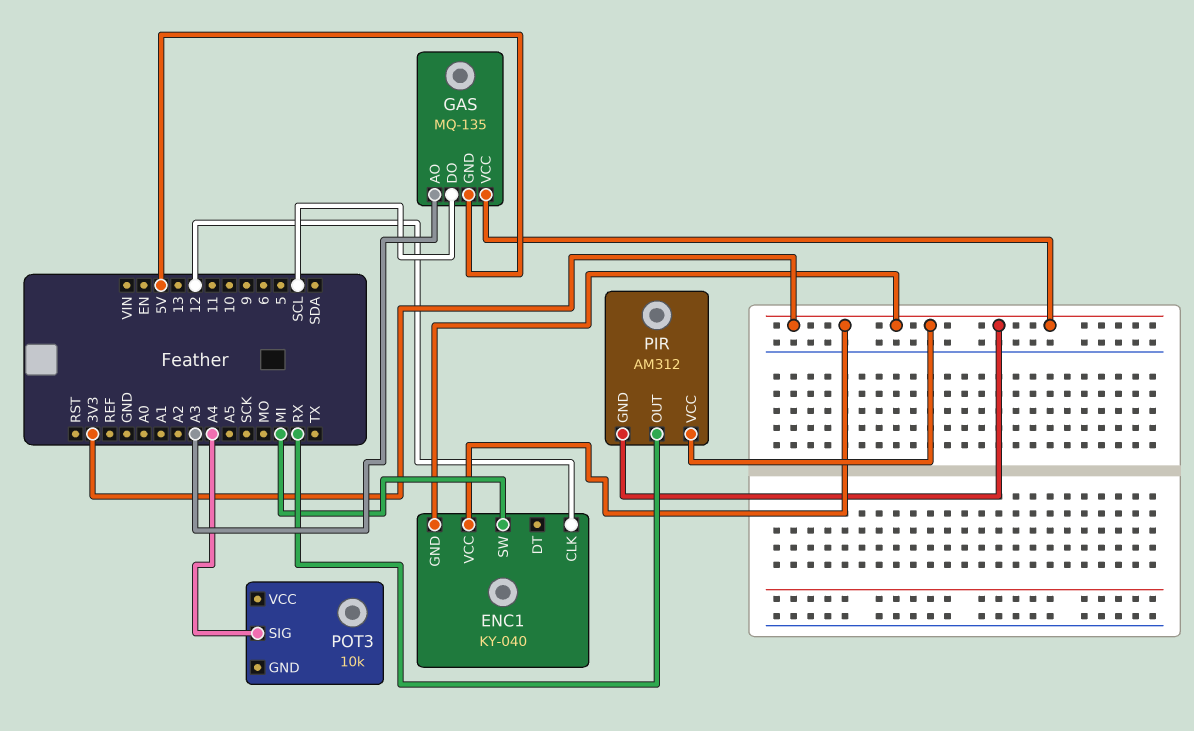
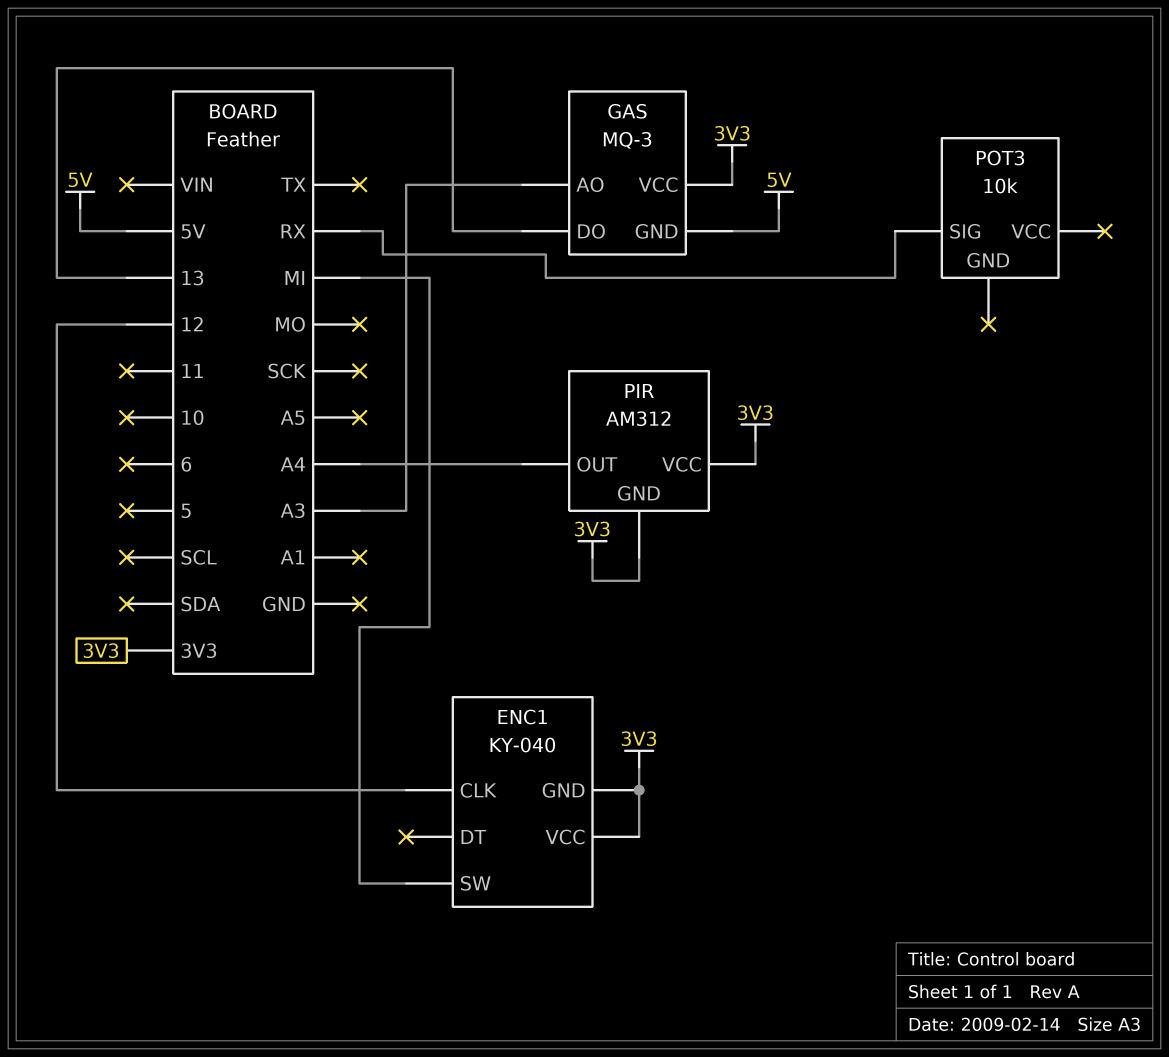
GAS: MQ-135 -> MQ-3
GAS pin DO: SCL -> 13
PIR pin OUT: RX -> A4
POT3 pin SIG: A4 -> RX

